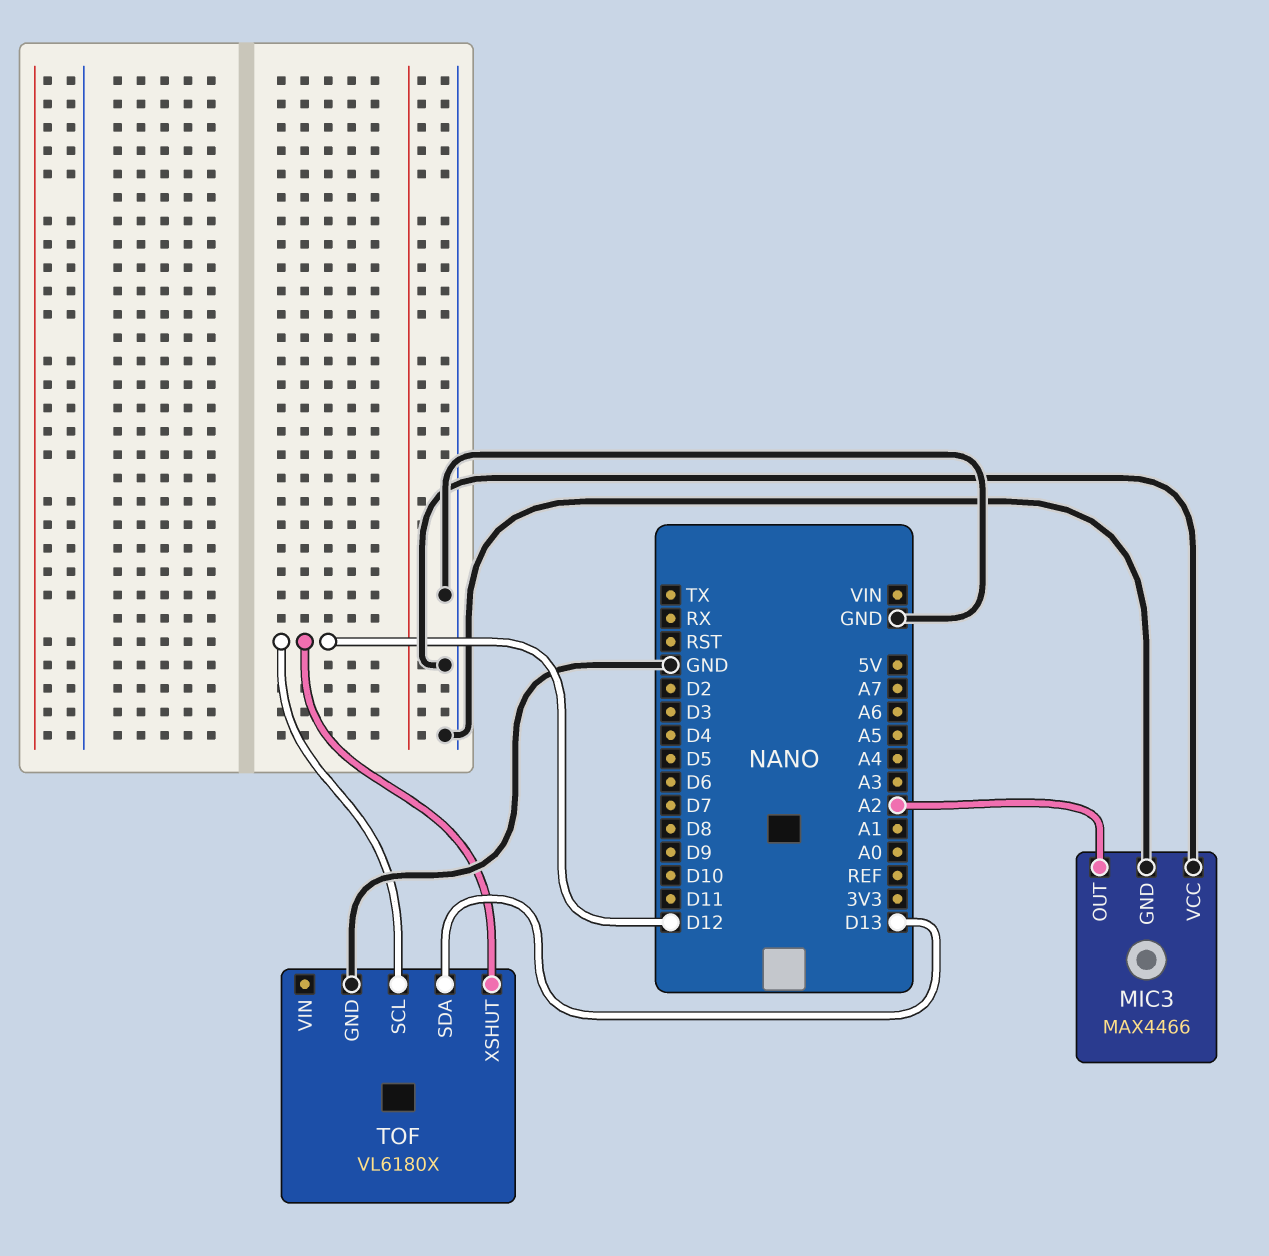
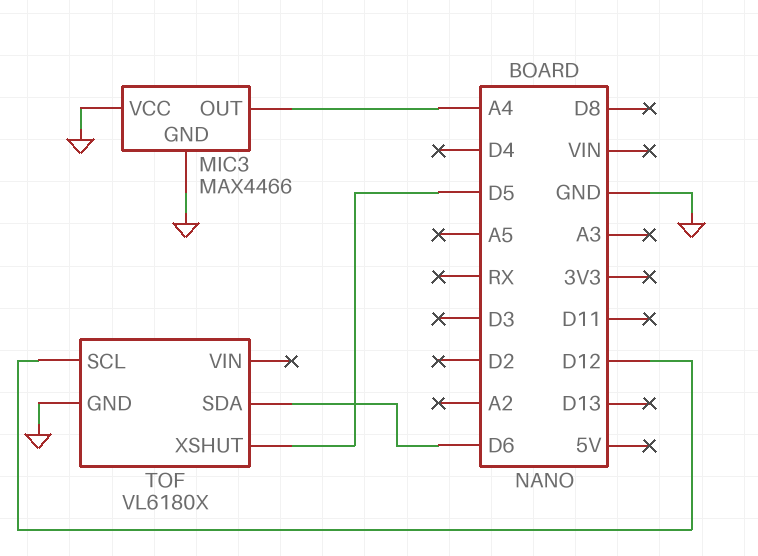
MIC3 pin OUT: A2 -> A4
TOF pin SDA: D13 -> D6
TOF pin XSHUT: D12 -> D5

